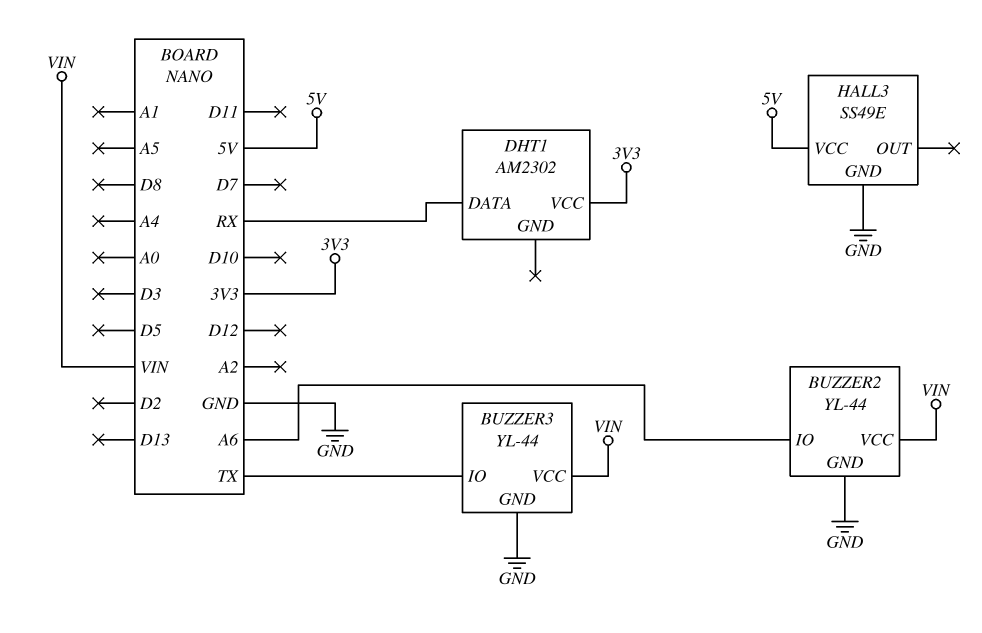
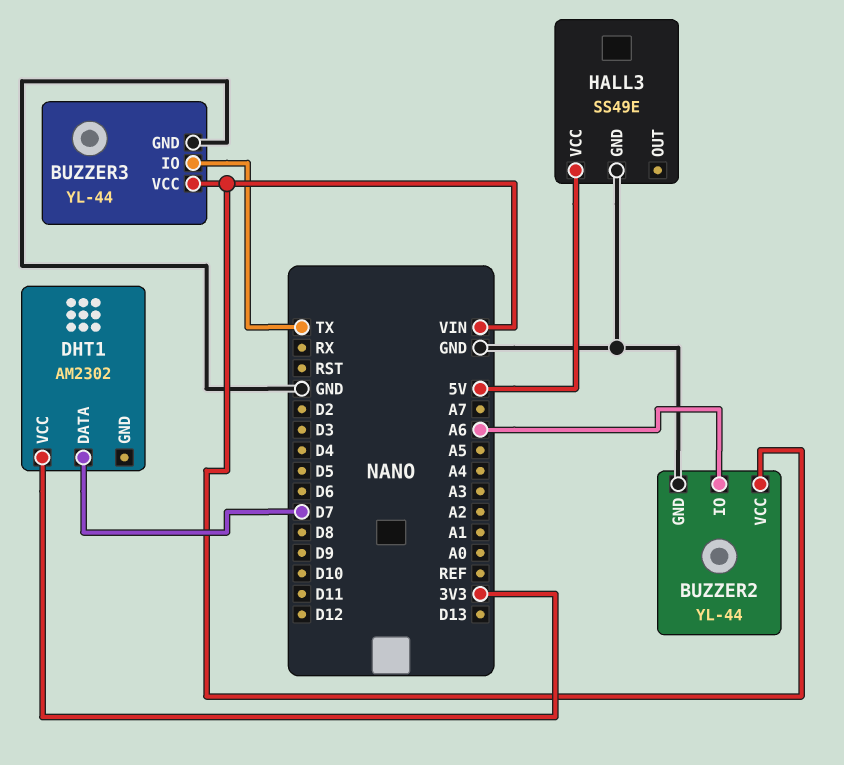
DHT1 pin DATA: RX -> D7

